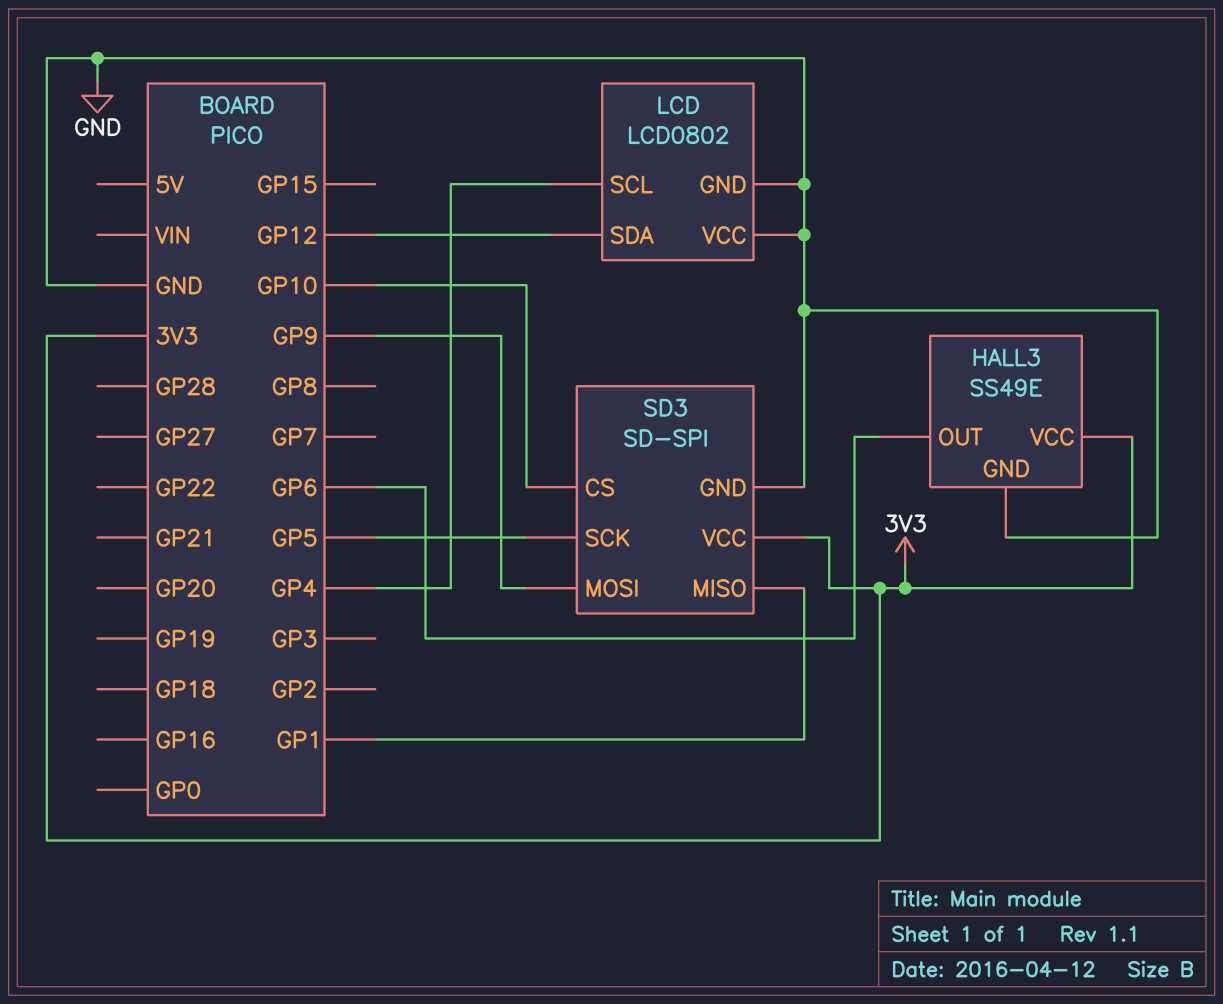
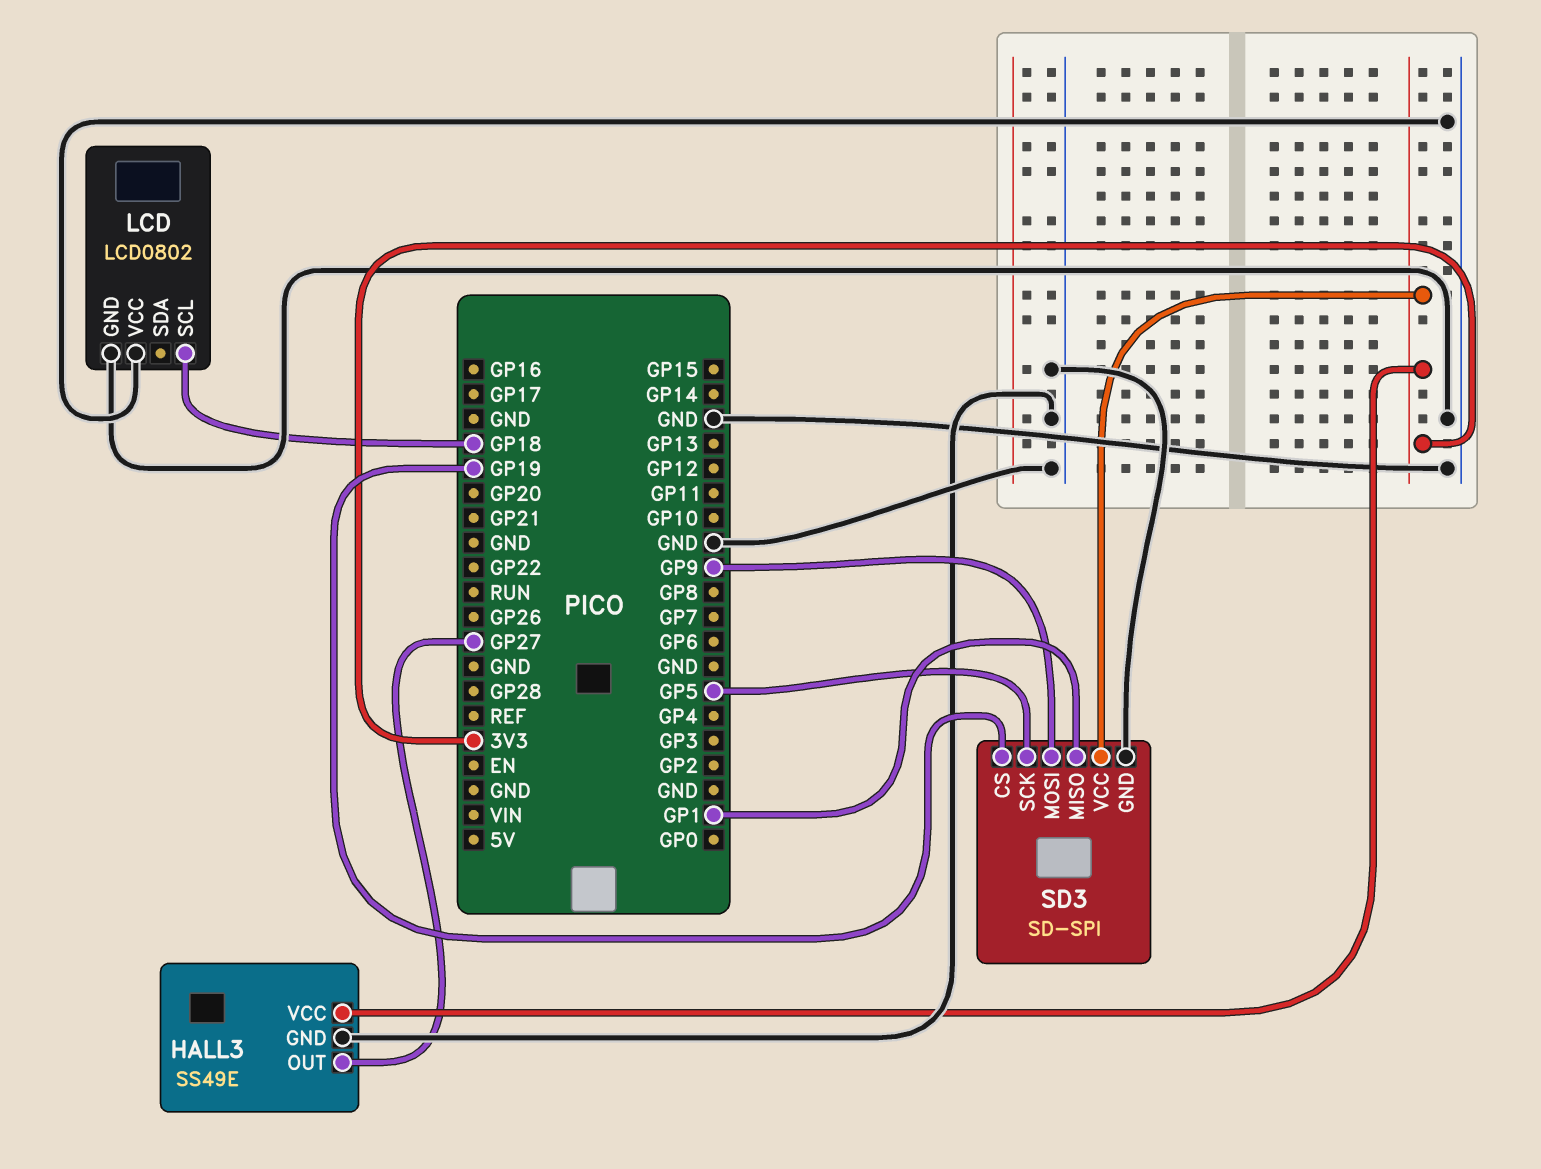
HALL3 pin OUT: GP6 -> GP27
LCD pin SCL: GP4 -> GP18
LCD pin SDA: GP12 -> none
SD3 pin CS: GP10 -> GP19

